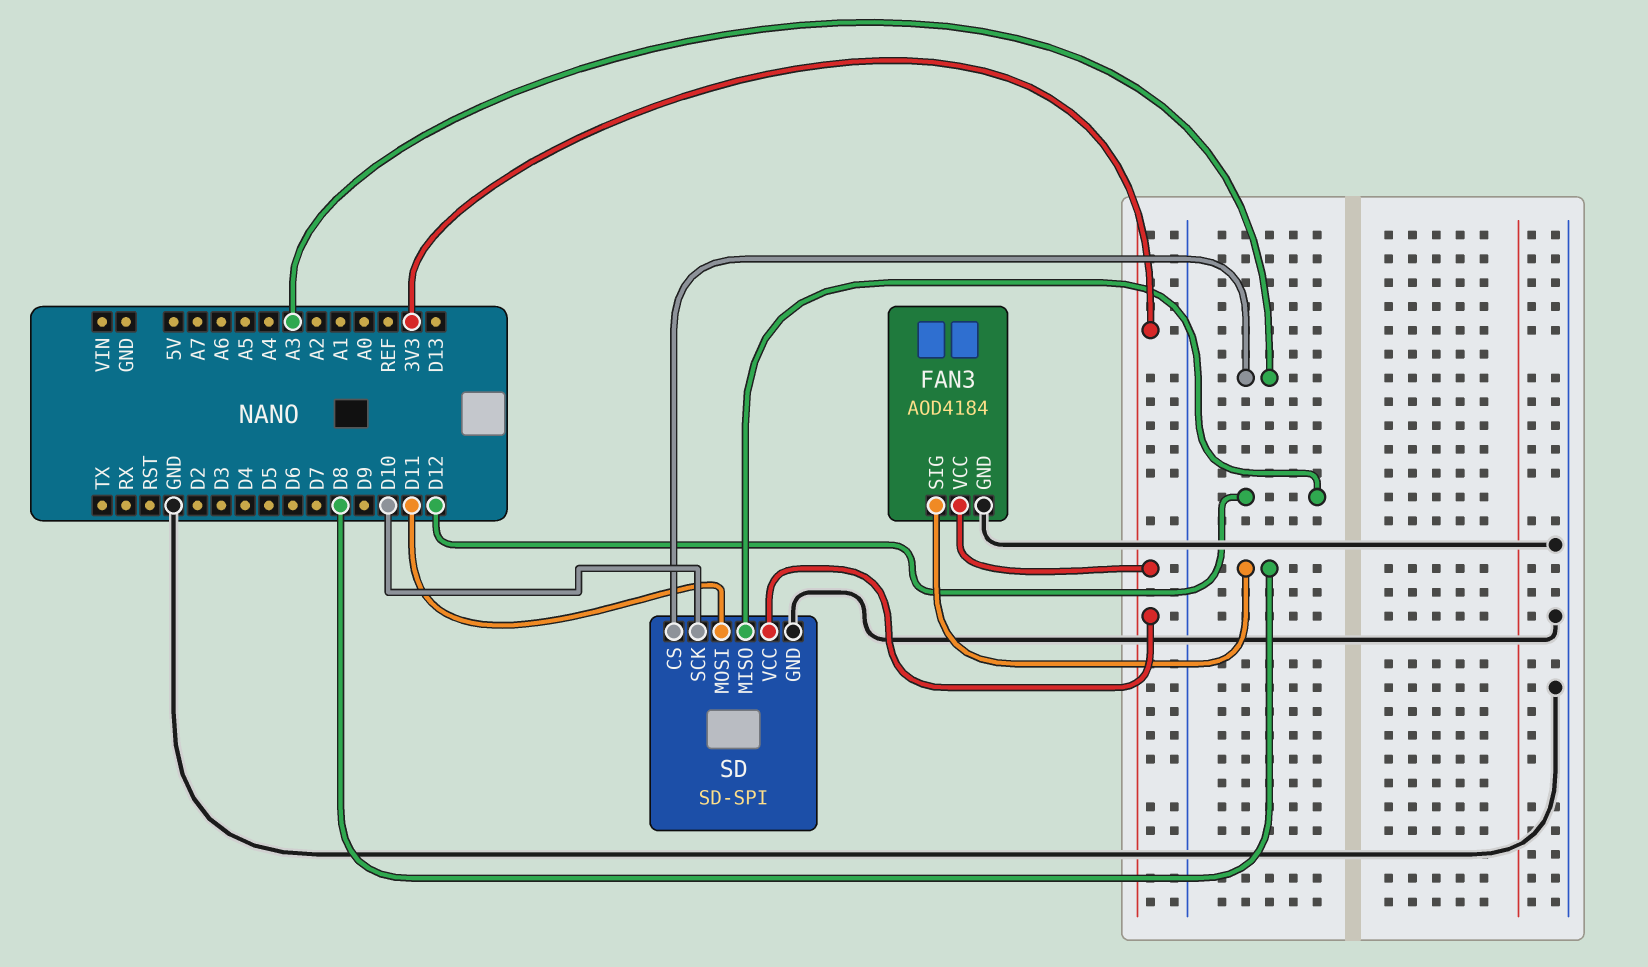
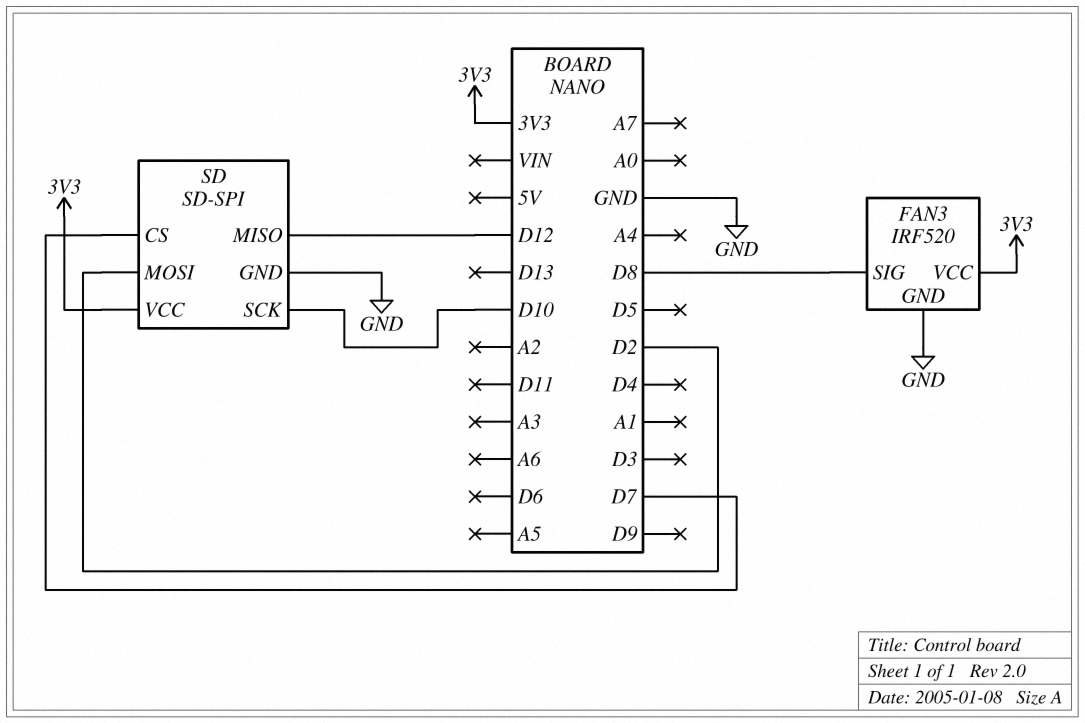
FAN3: AOD4184 -> IRF520
SD pin CS: A3 -> D7
SD pin MOSI: D11 -> D2

